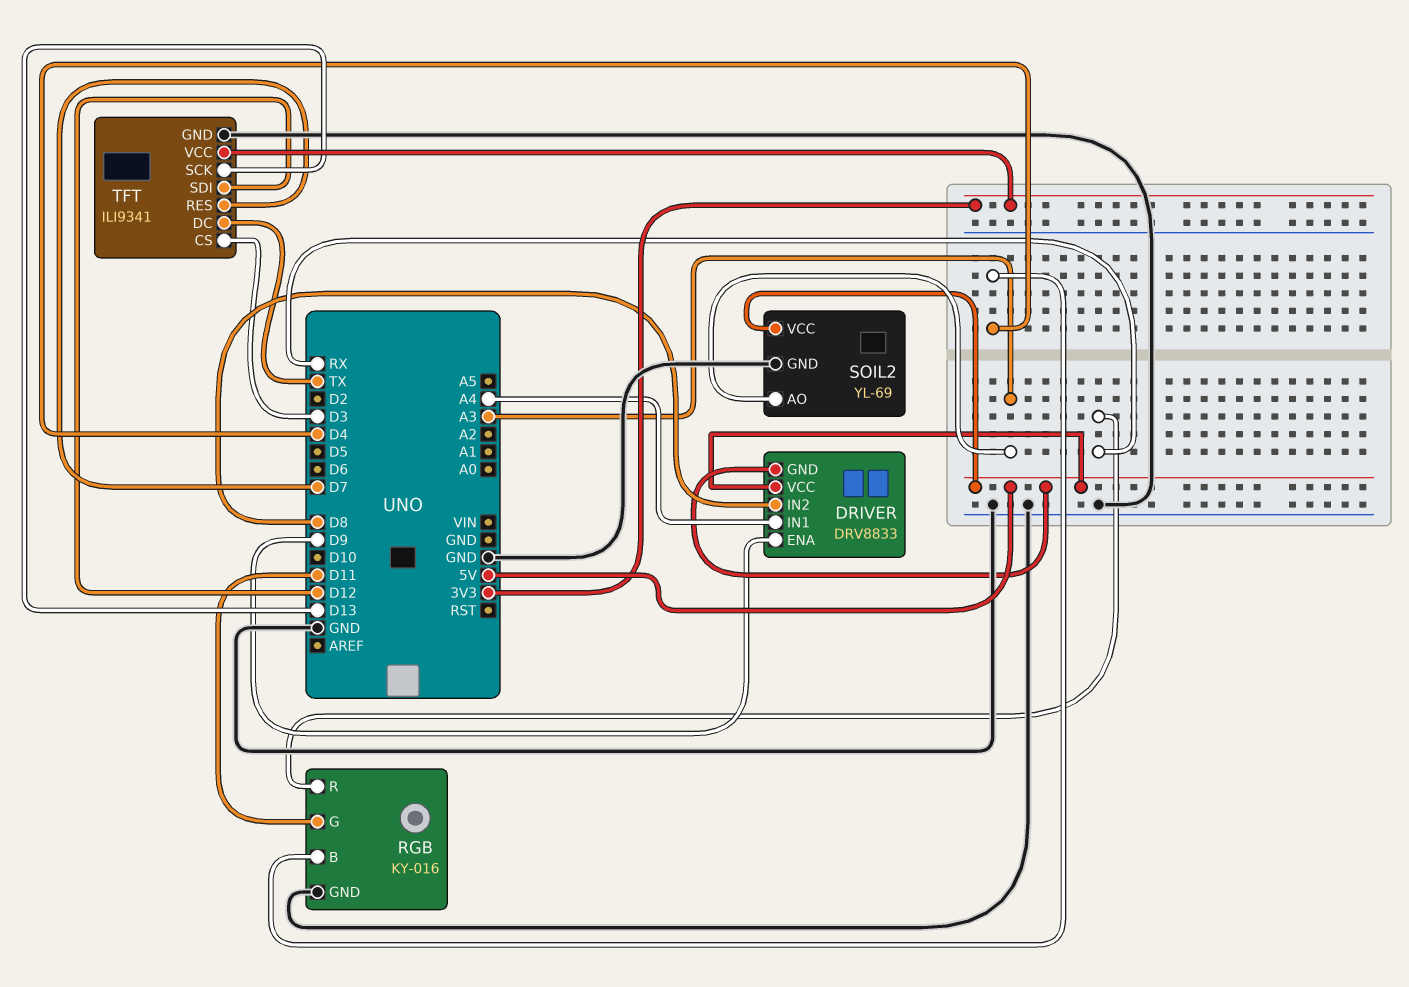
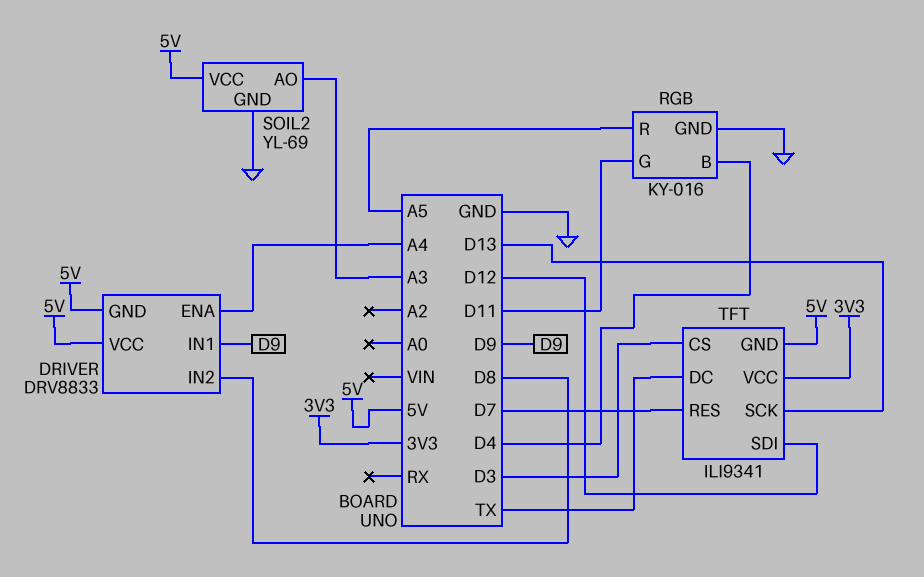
DRIVER pin ENA: D9 -> A4
DRIVER pin IN1: A4 -> D9
RGB pin R: RX -> A5
TFT pin GND: GND -> 5V

